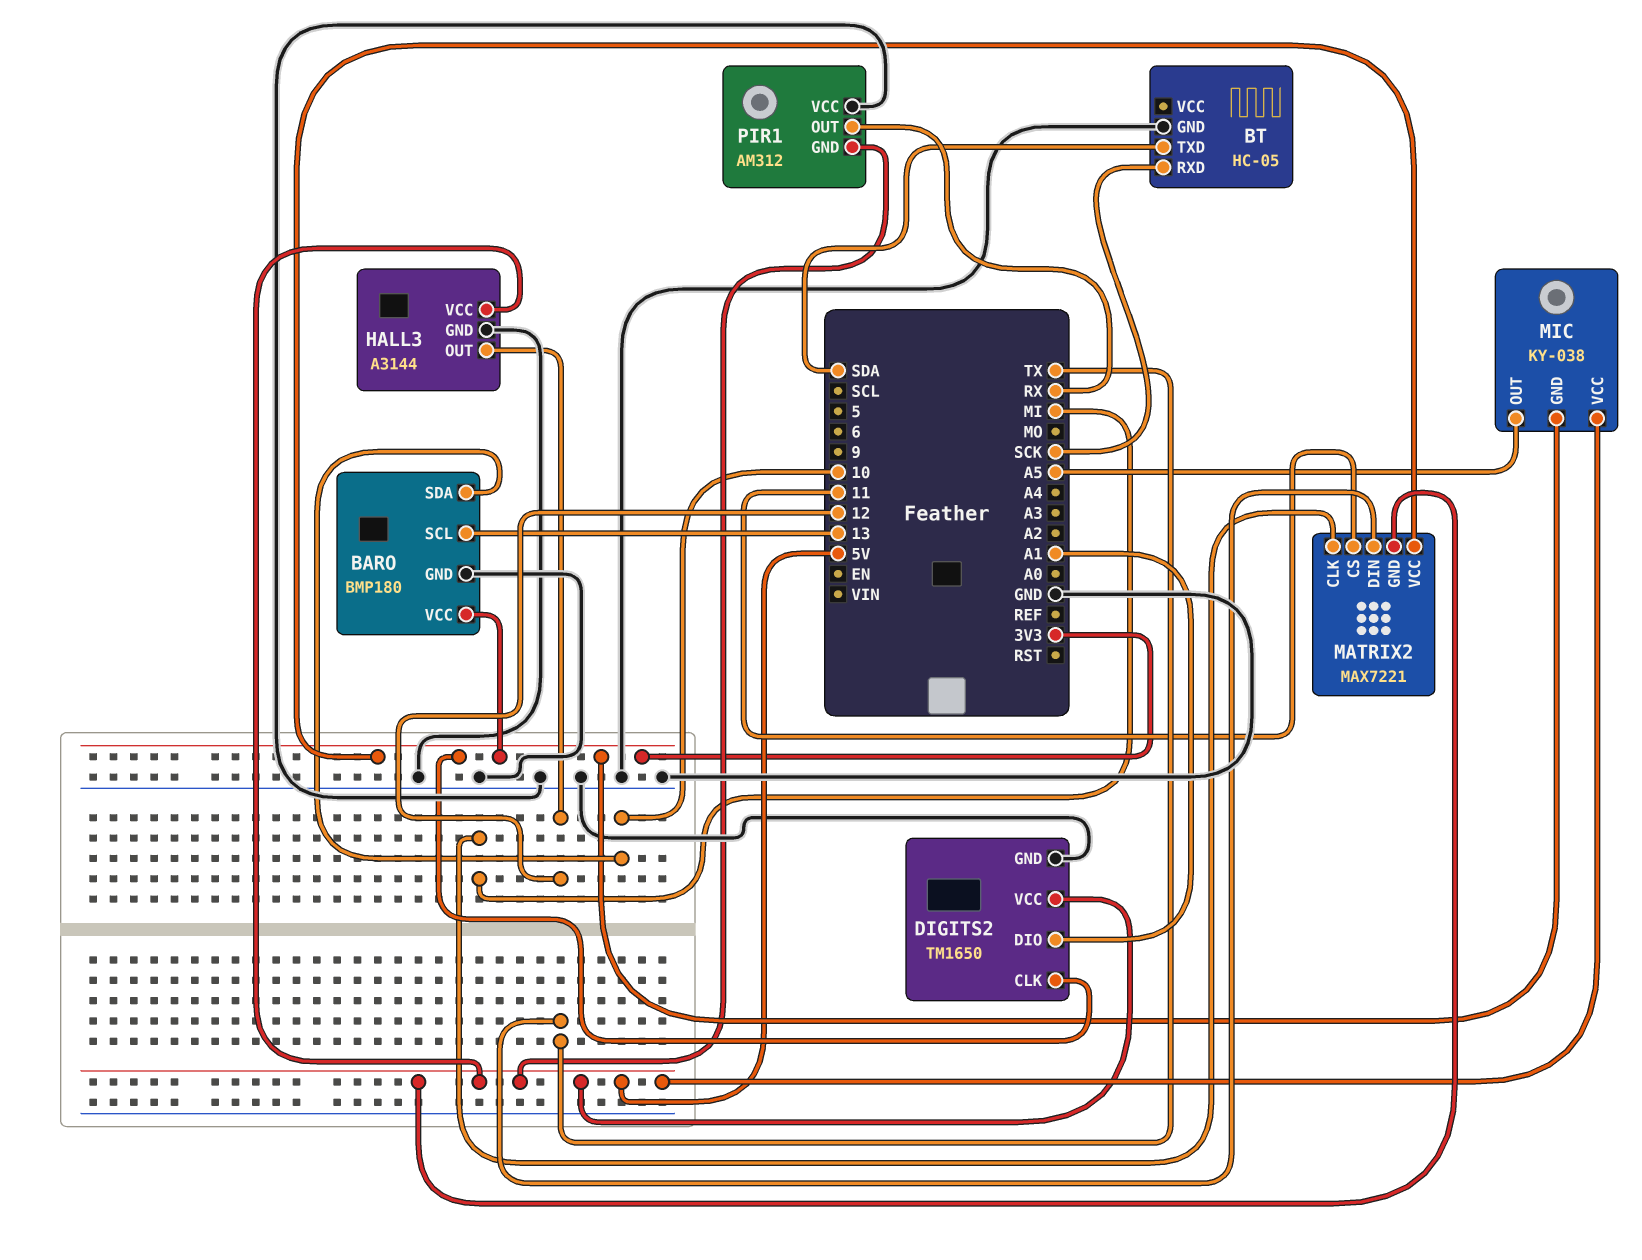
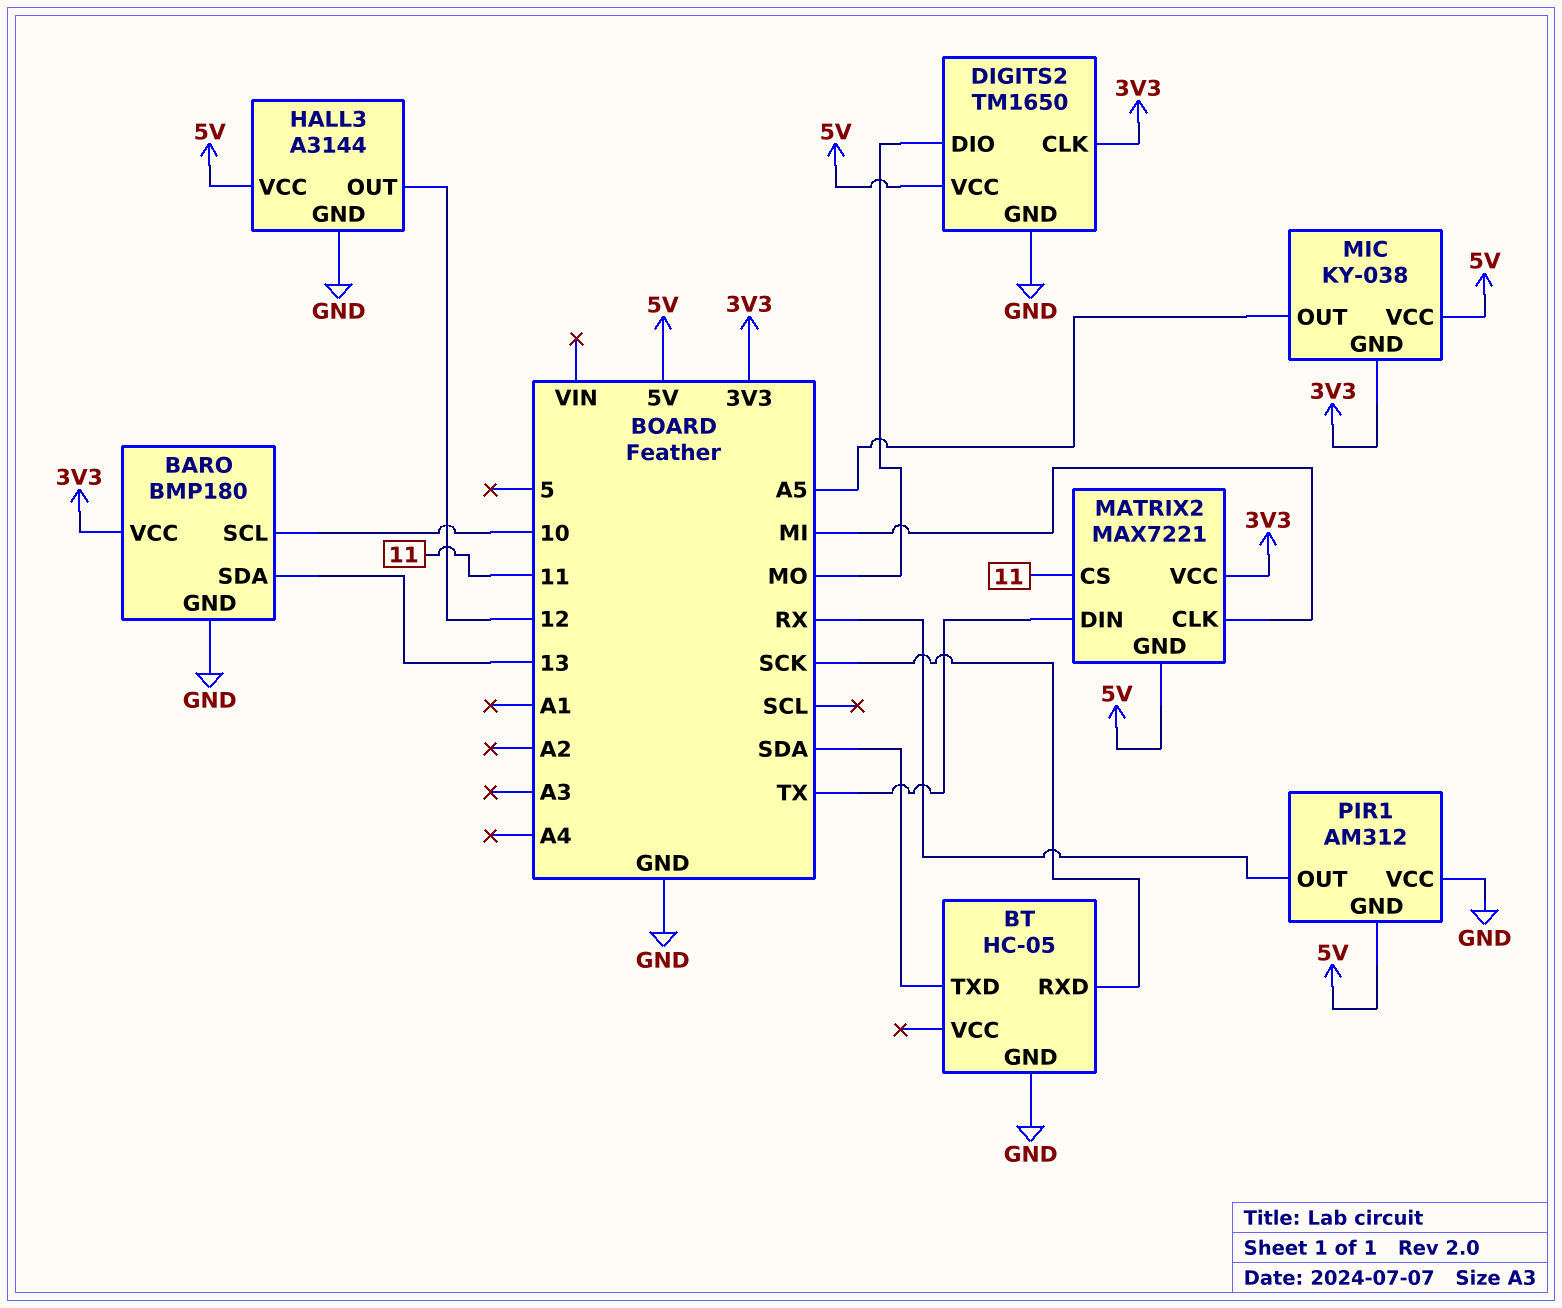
BARO pin SCL: 13 -> 10
BARO pin SDA: 10 -> 13
DIGITS2 pin DIO: A1 -> MO

